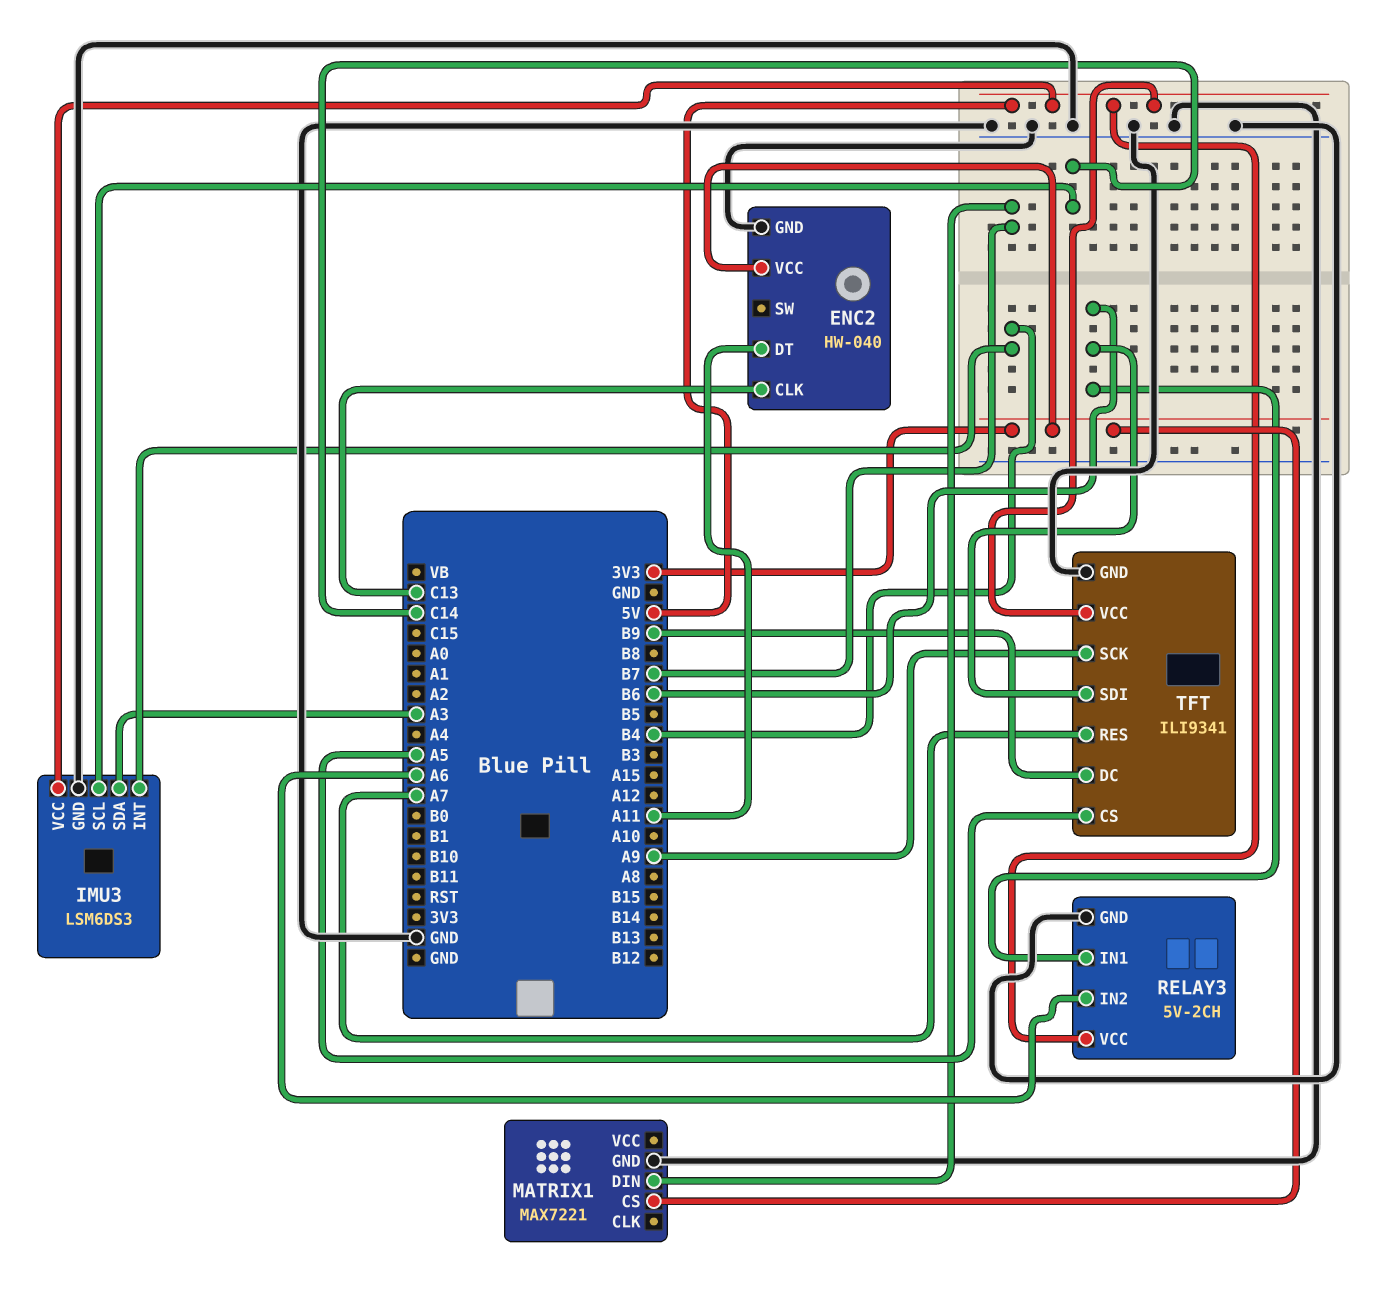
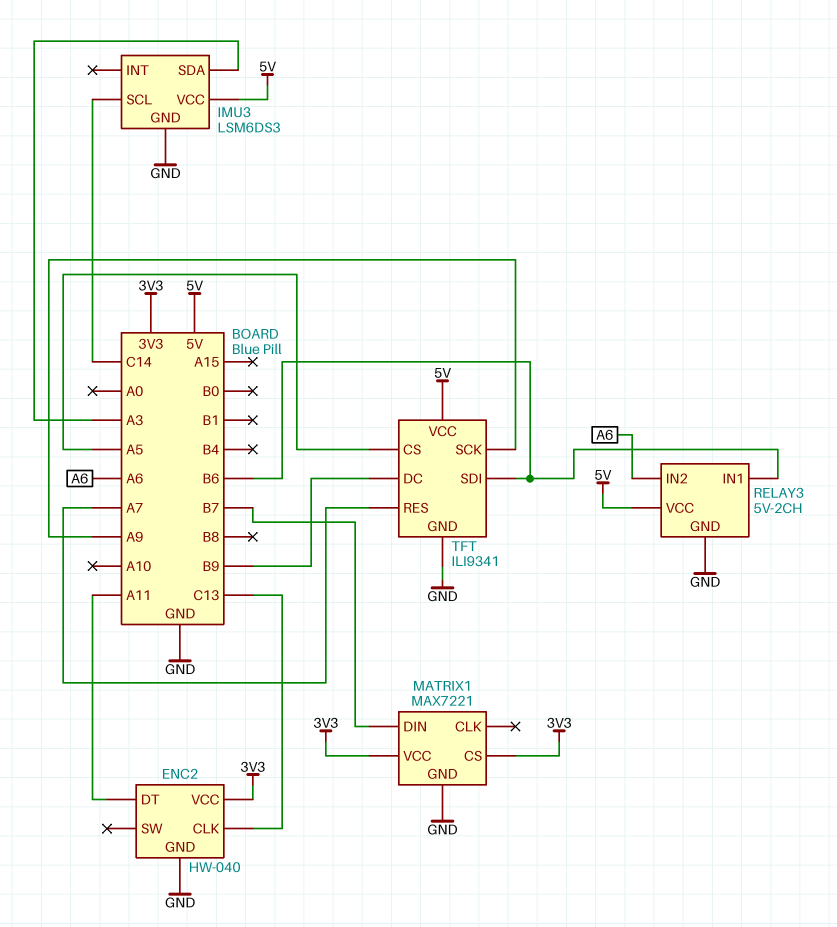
IMU3 pin INT: B4 -> none
MATRIX1 pin VCC: none -> 3V3

